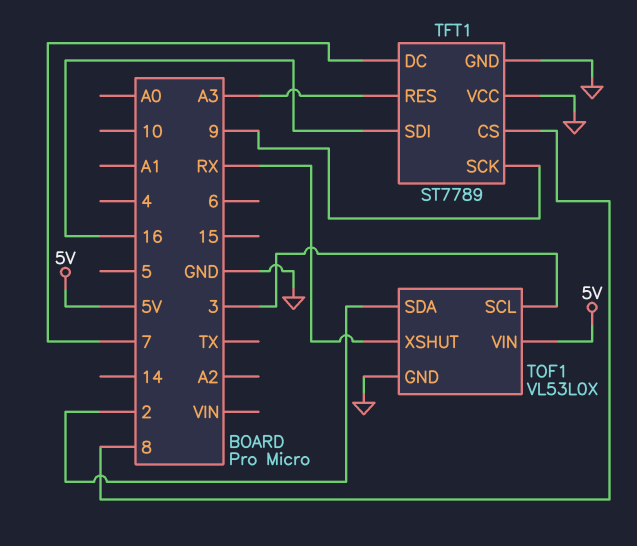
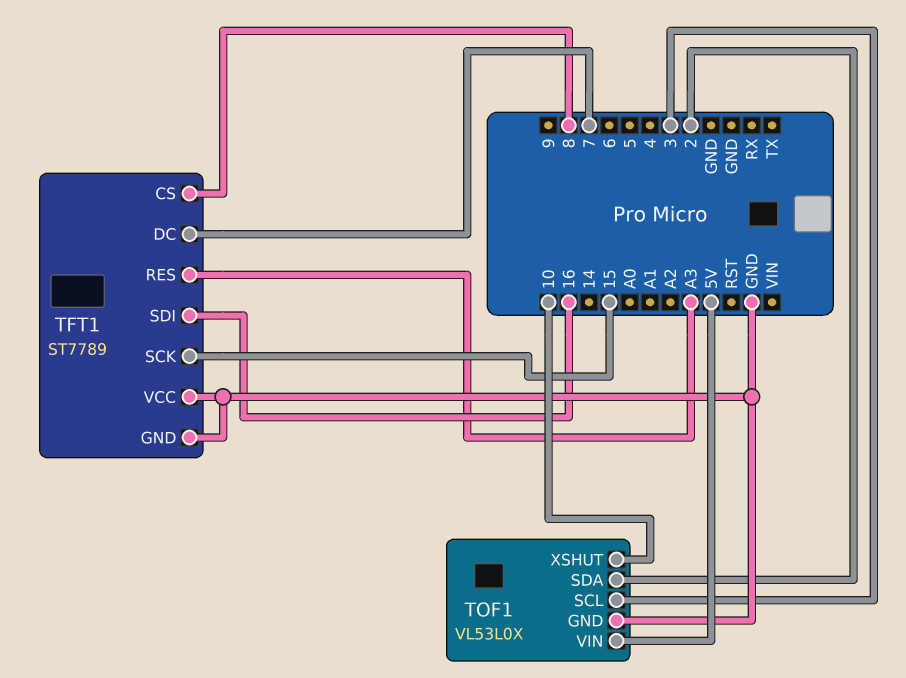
TFT1 pin SCK: 9 -> 15
TOF1 pin XSHUT: RX -> 10

